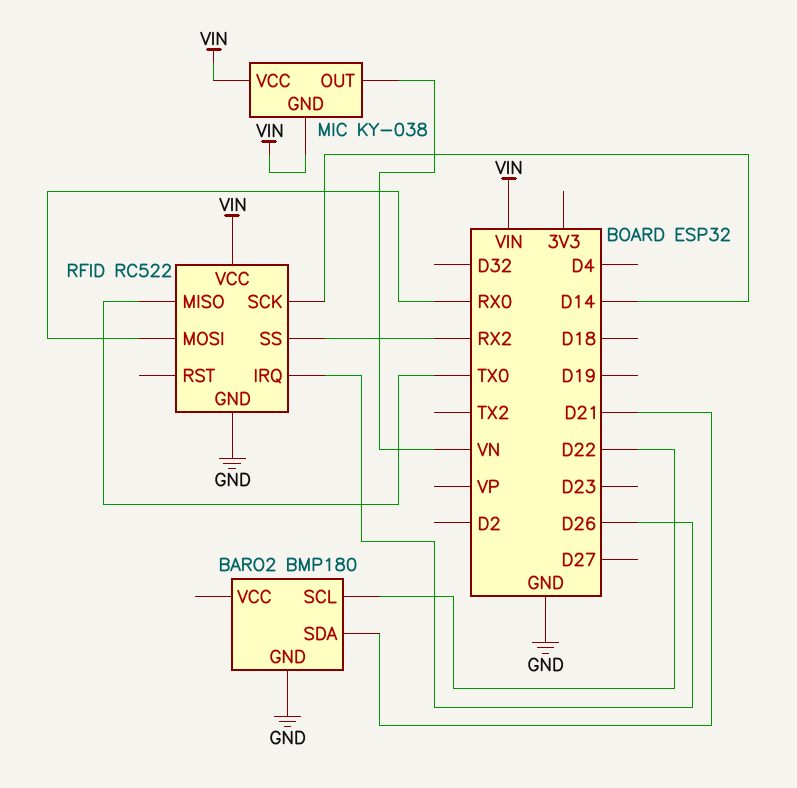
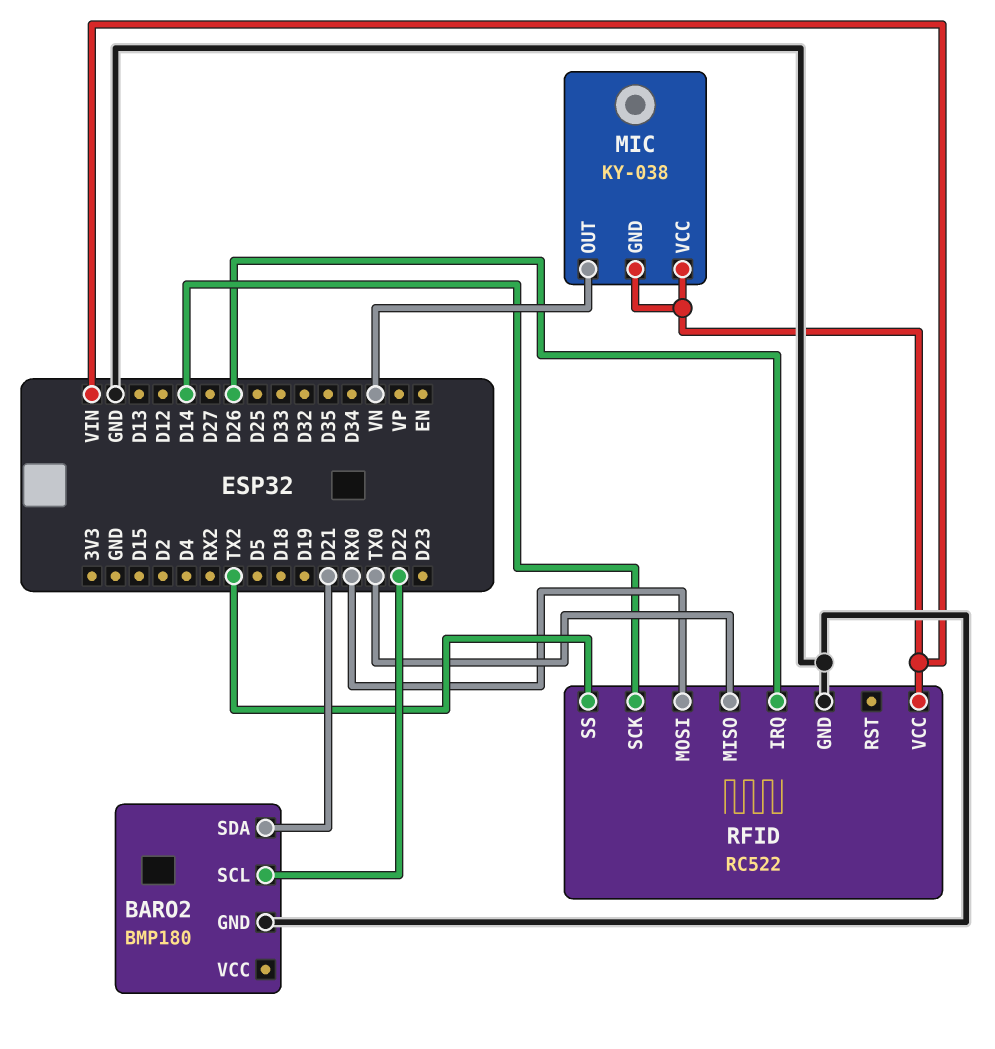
RFID pin SS: RX2 -> TX2

